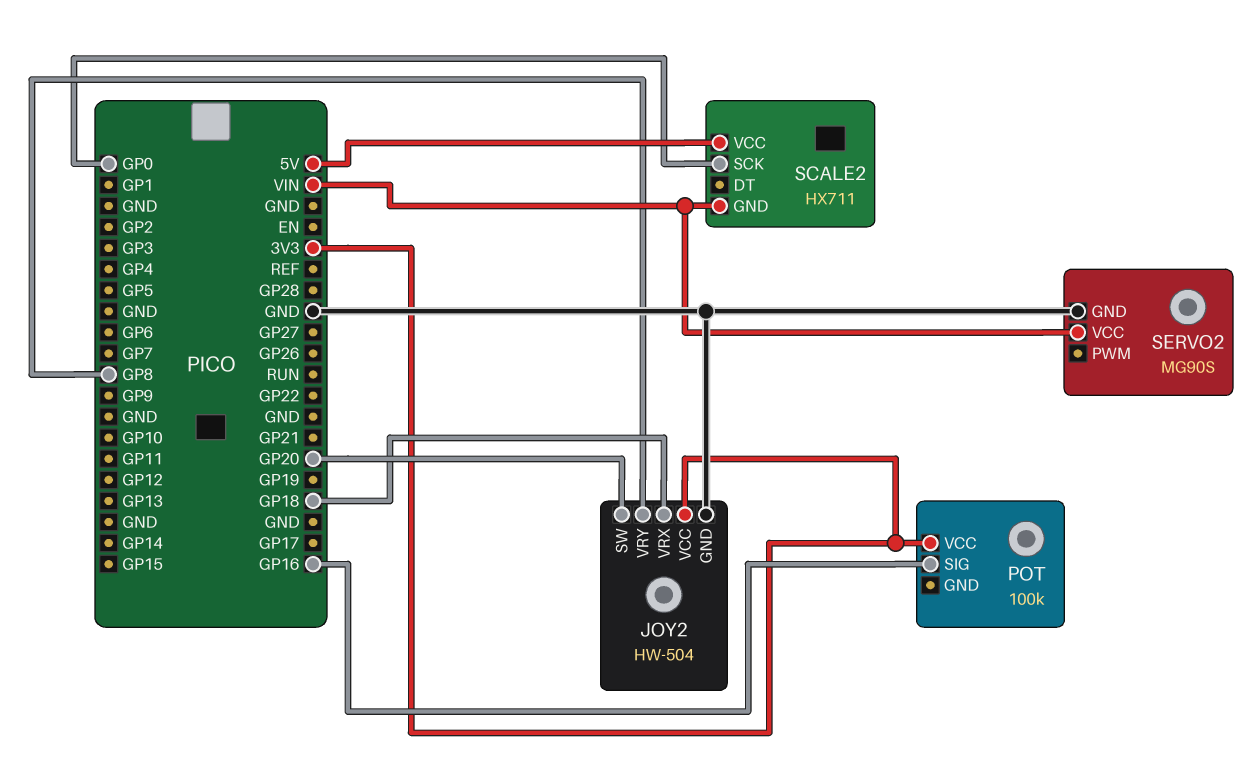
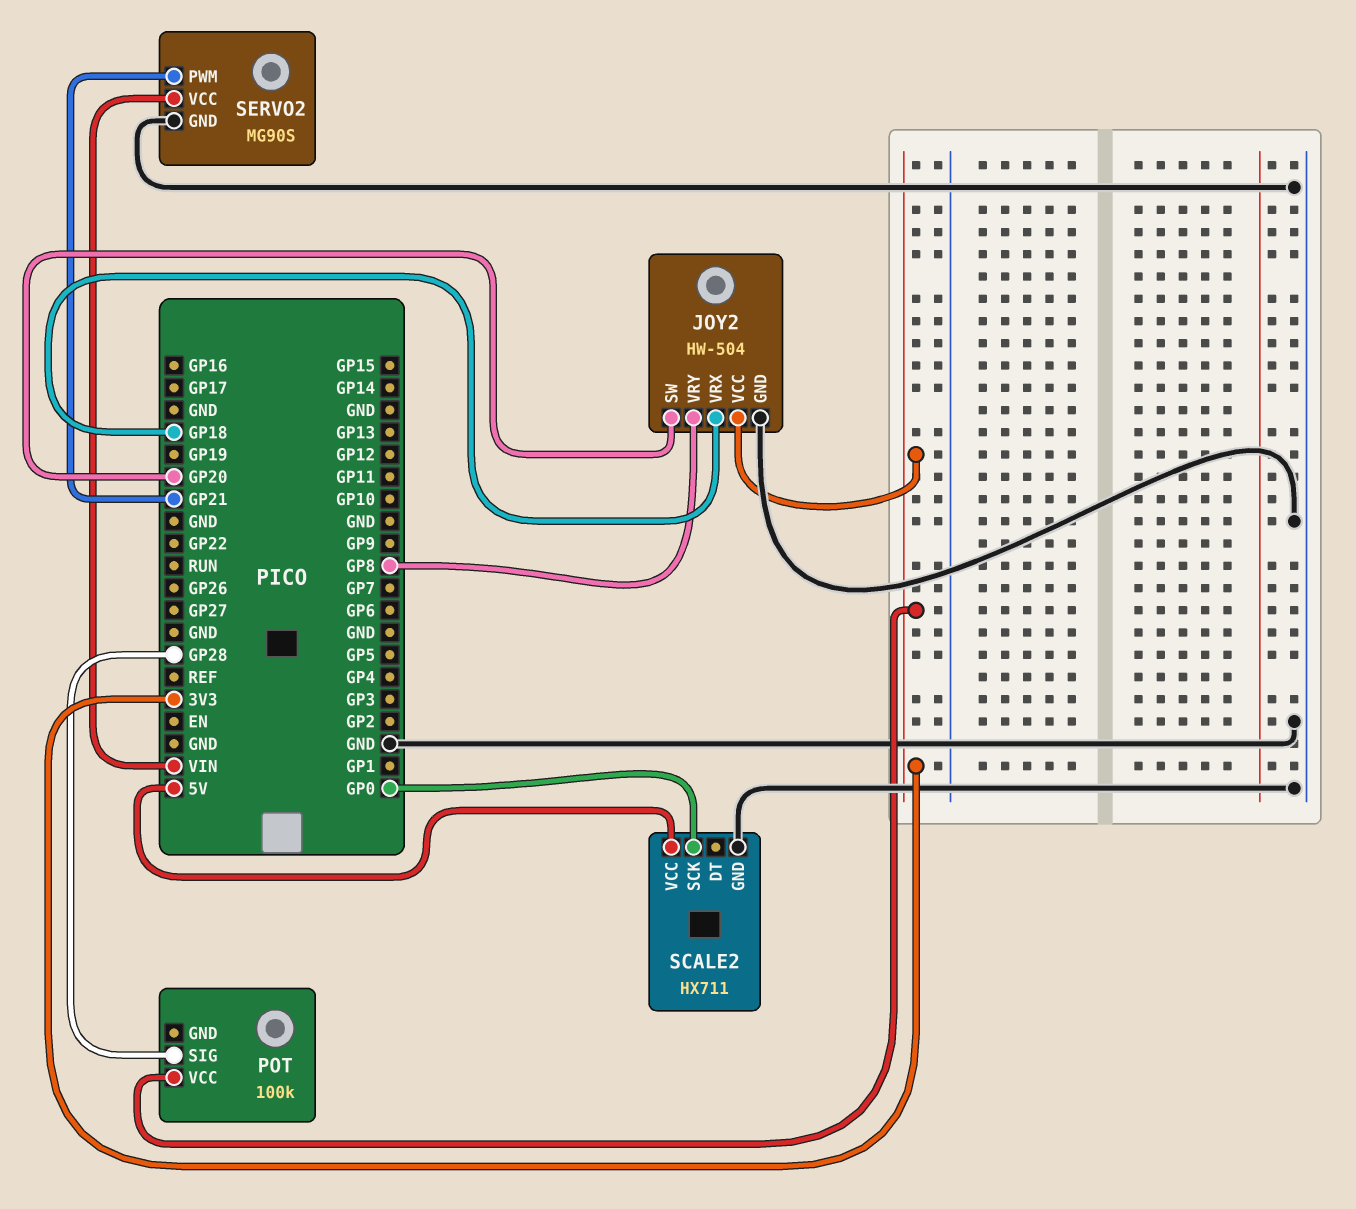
POT pin SIG: GP16 -> GP28
SCALE2 pin GND: VIN -> GND
SERVO2 pin PWM: none -> GP21

